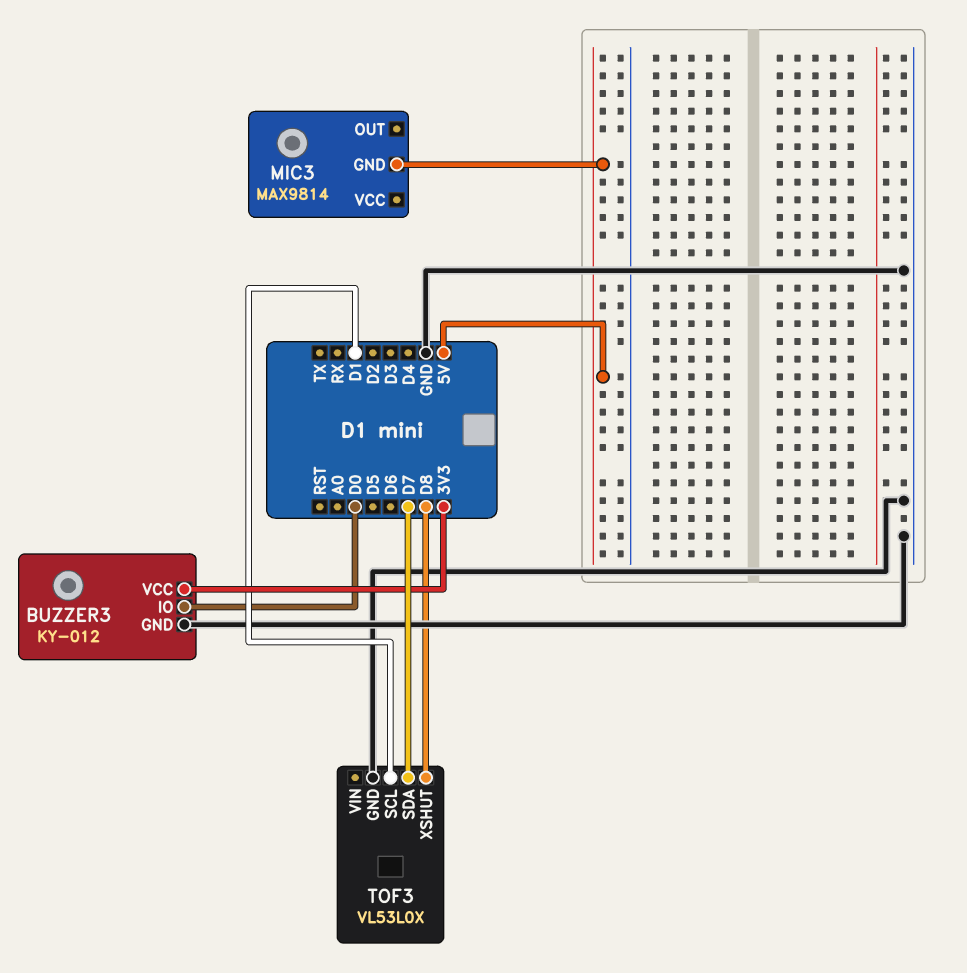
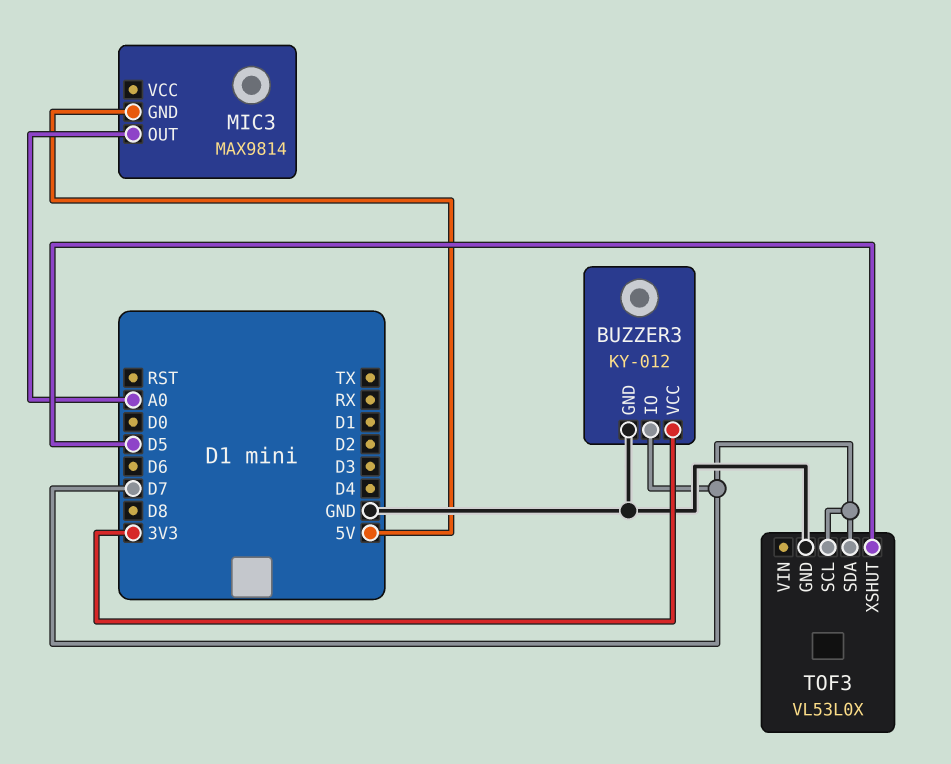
BUZZER3 pin IO: D0 -> D7
MIC3 pin OUT: none -> A0
TOF3 pin SCL: D1 -> D7
TOF3 pin XSHUT: D8 -> D5

